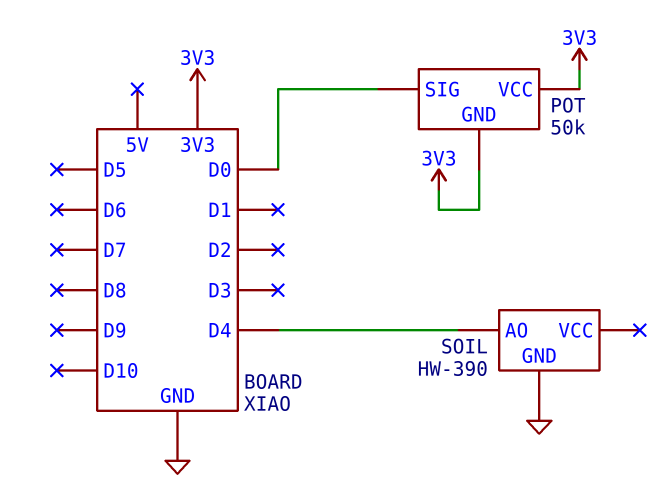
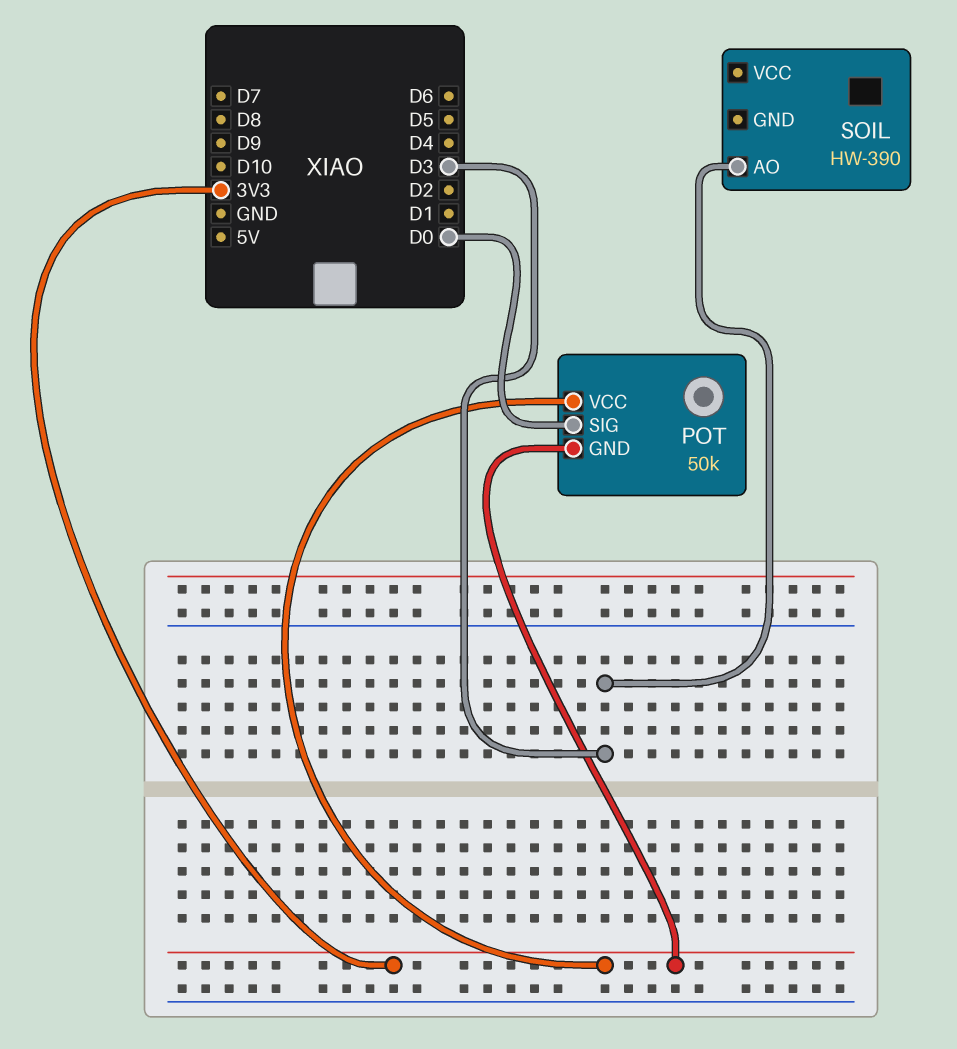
SOIL pin AO: D4 -> D3
SOIL pin GND: GND -> none

